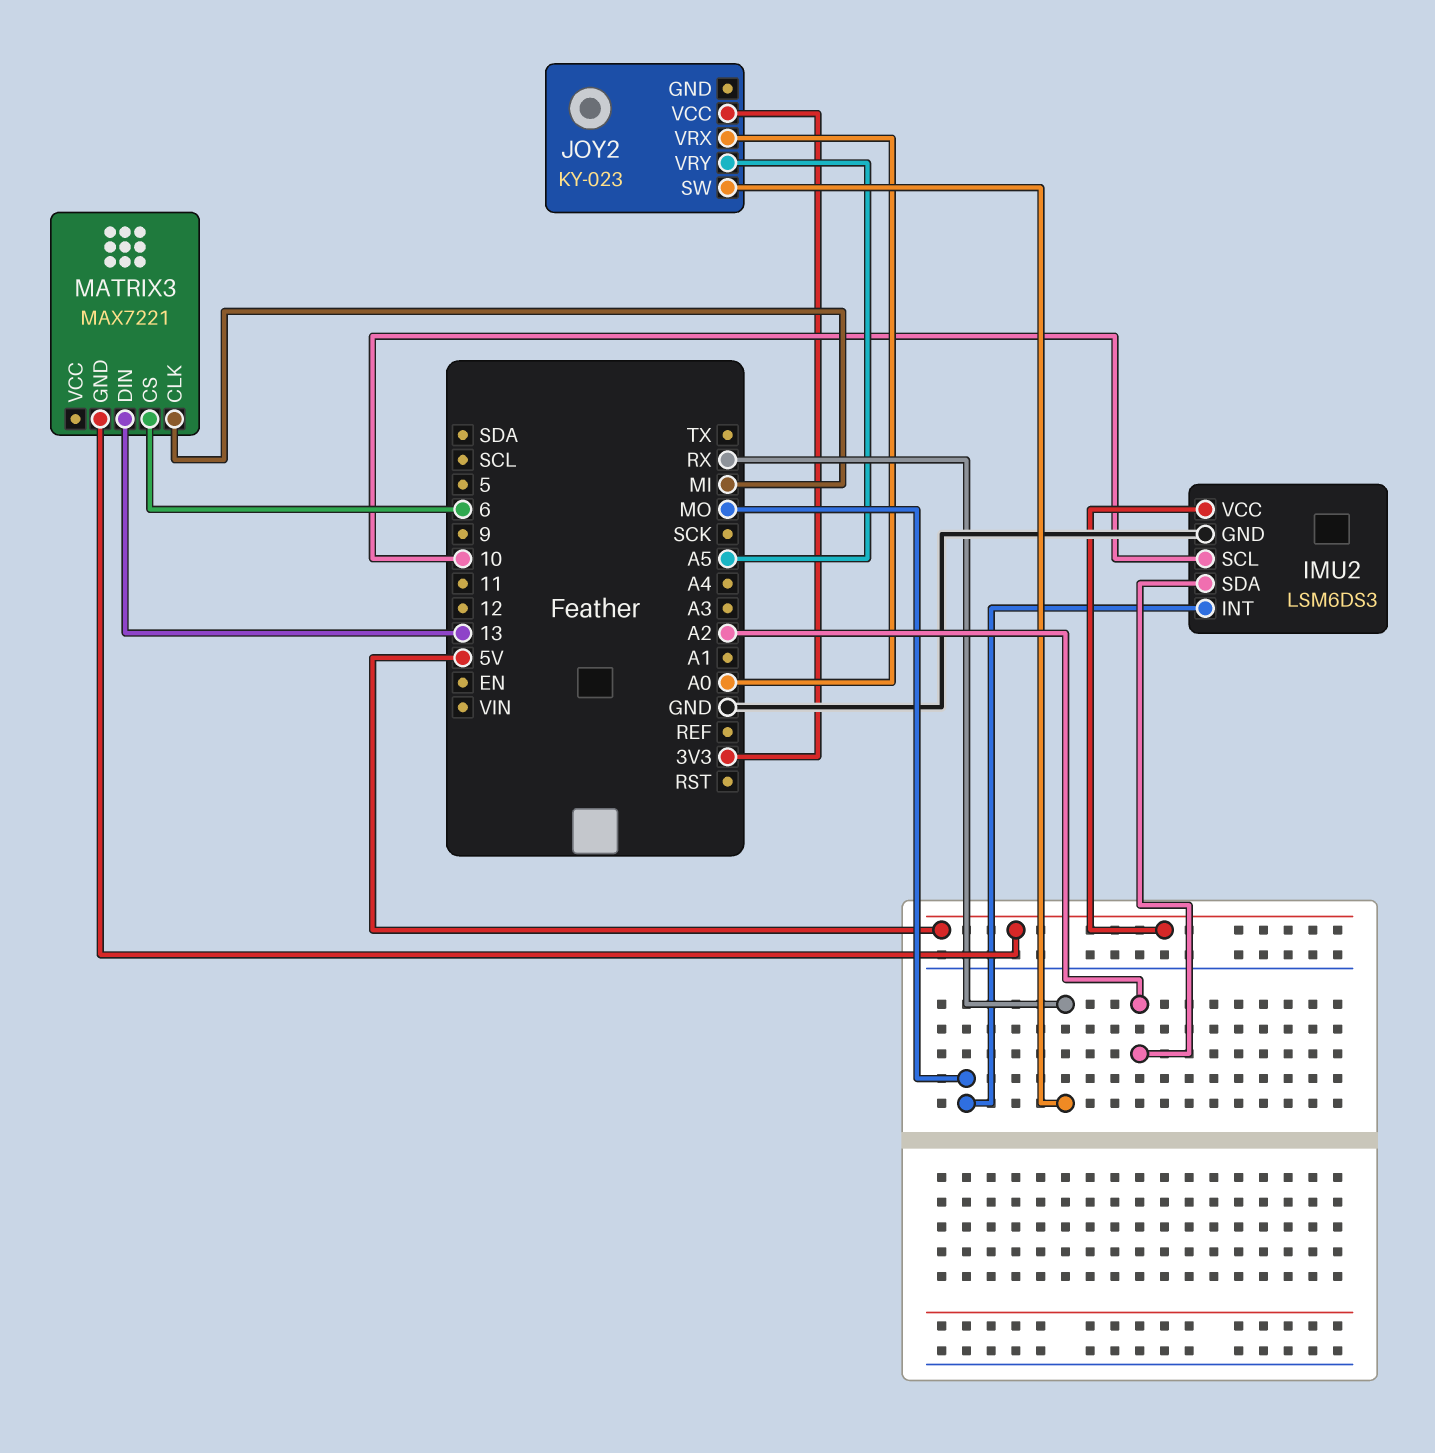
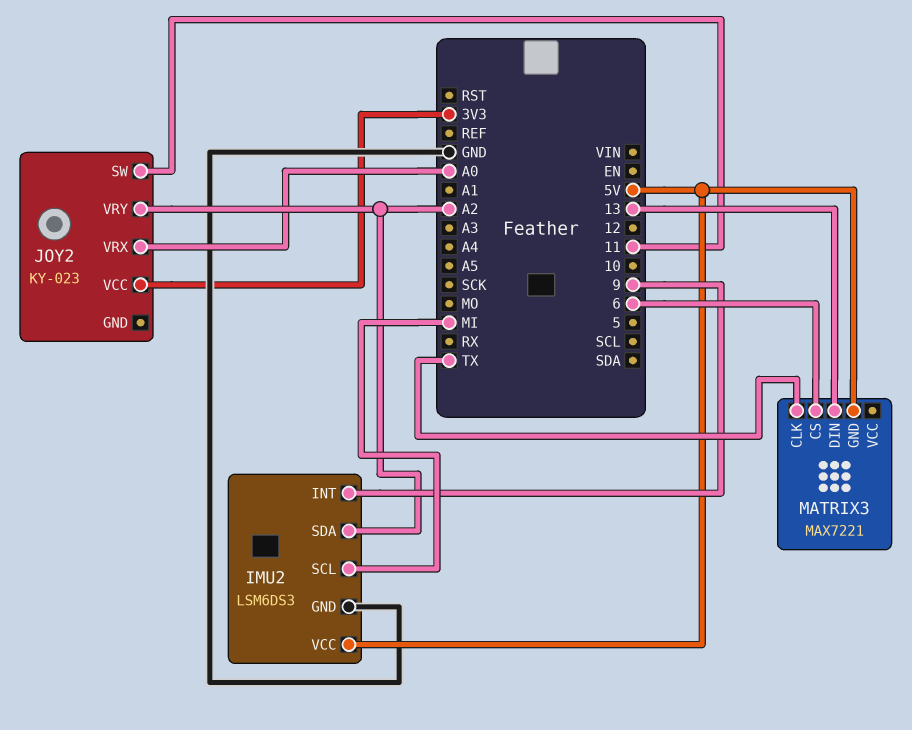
IMU2 pin INT: MO -> 9
IMU2 pin SCL: 10 -> MI
JOY2 pin SW: RX -> 11
JOY2 pin VRY: A5 -> A2
MATRIX3 pin CLK: MI -> TX

